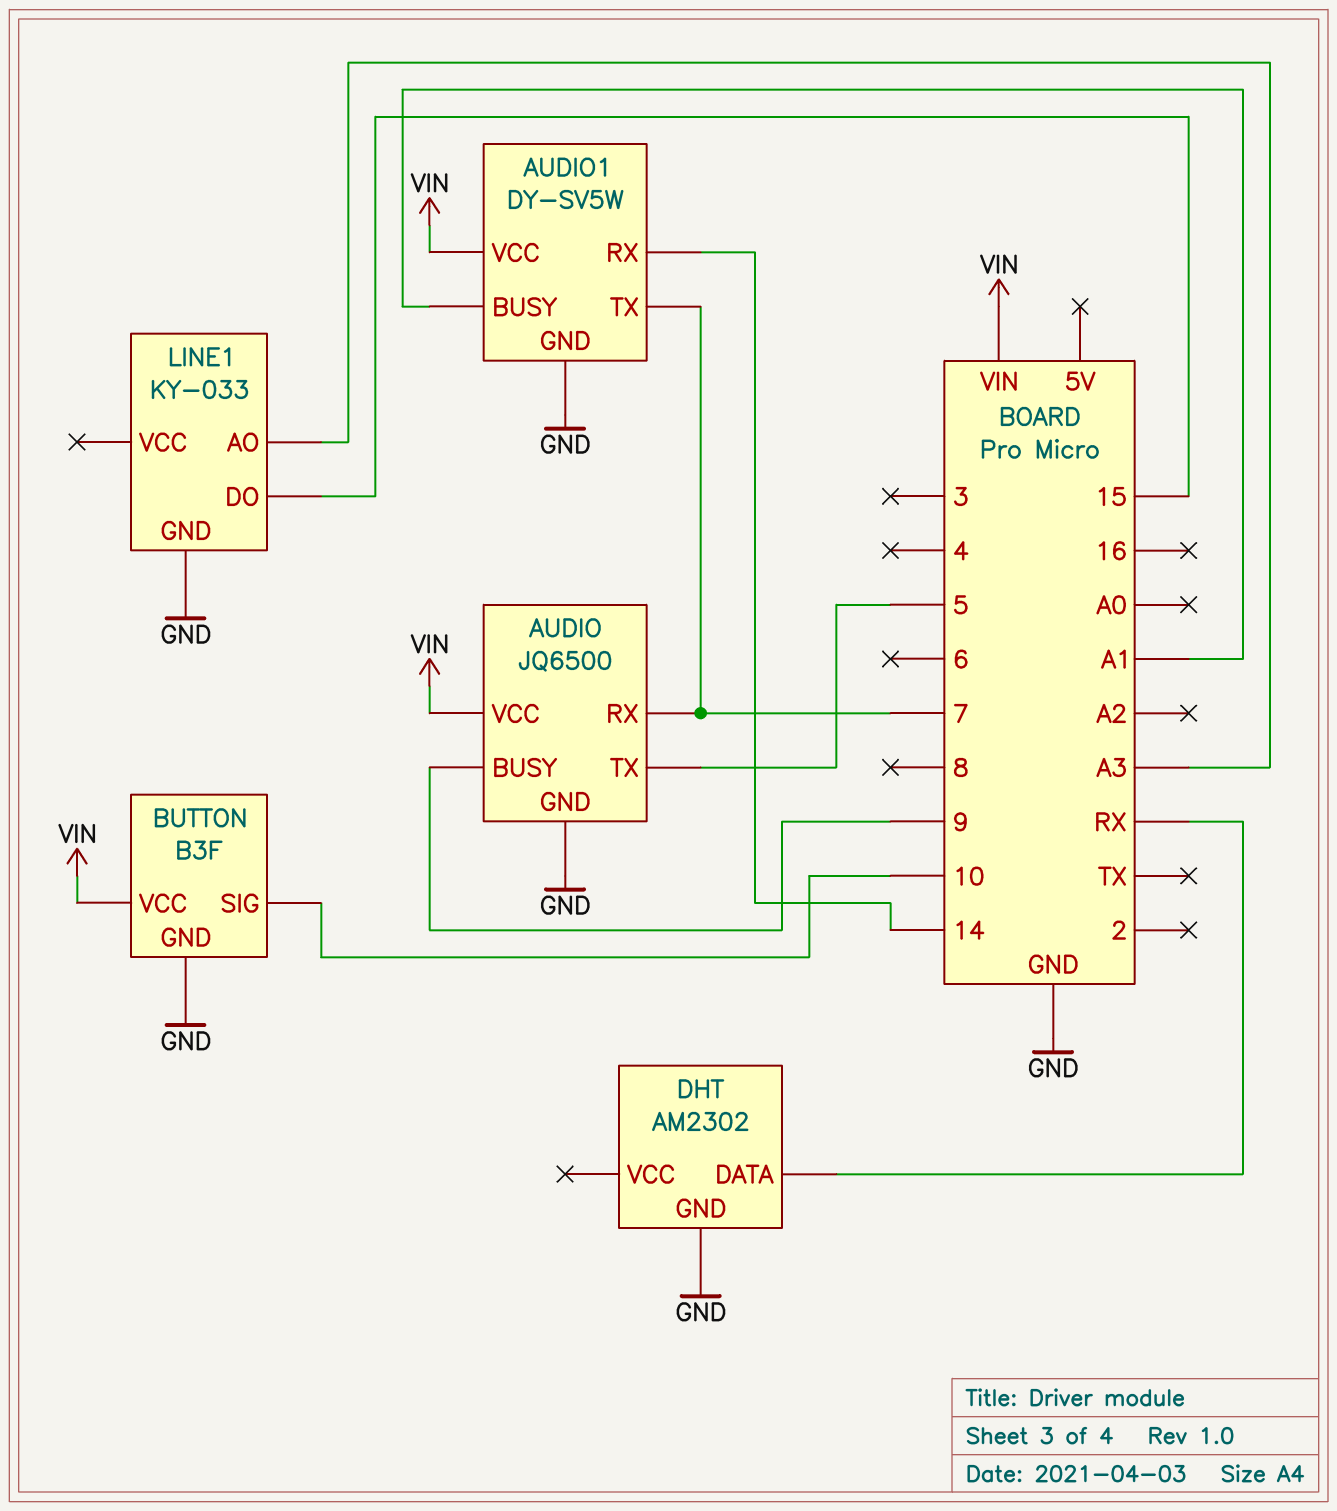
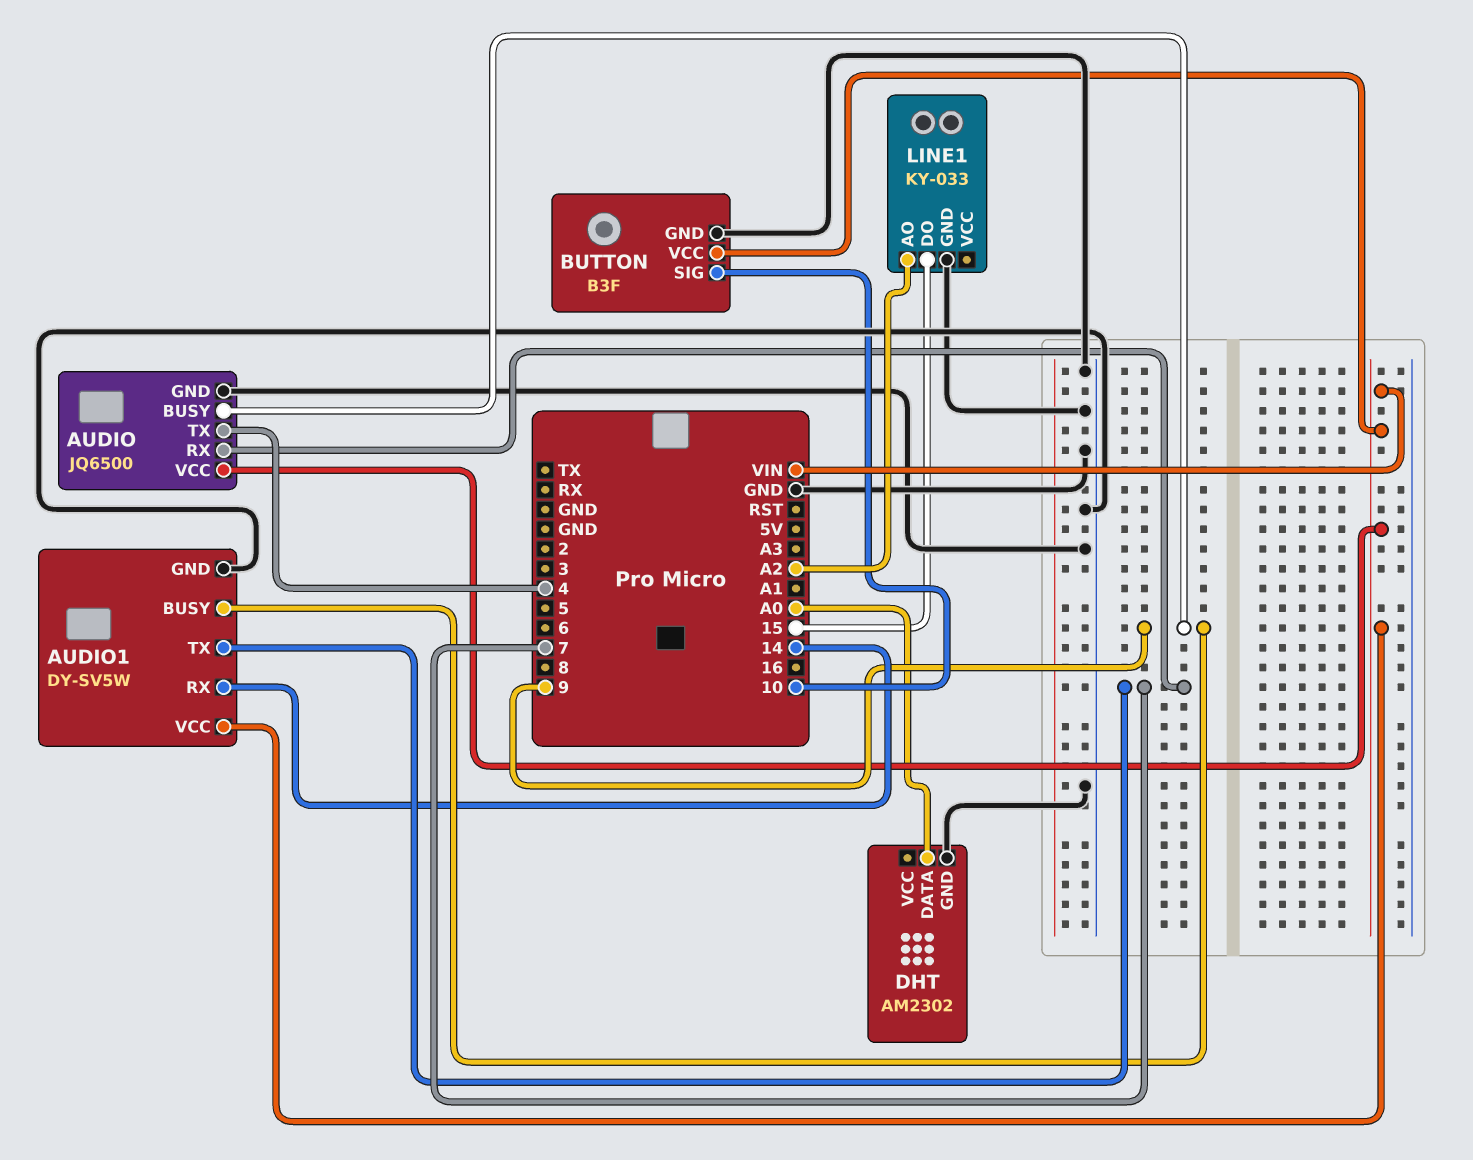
AUDIO pin TX: 5 -> 4
AUDIO1 pin BUSY: A1 -> 9
DHT pin DATA: RX -> A0
LINE1 pin AO: A3 -> A2

